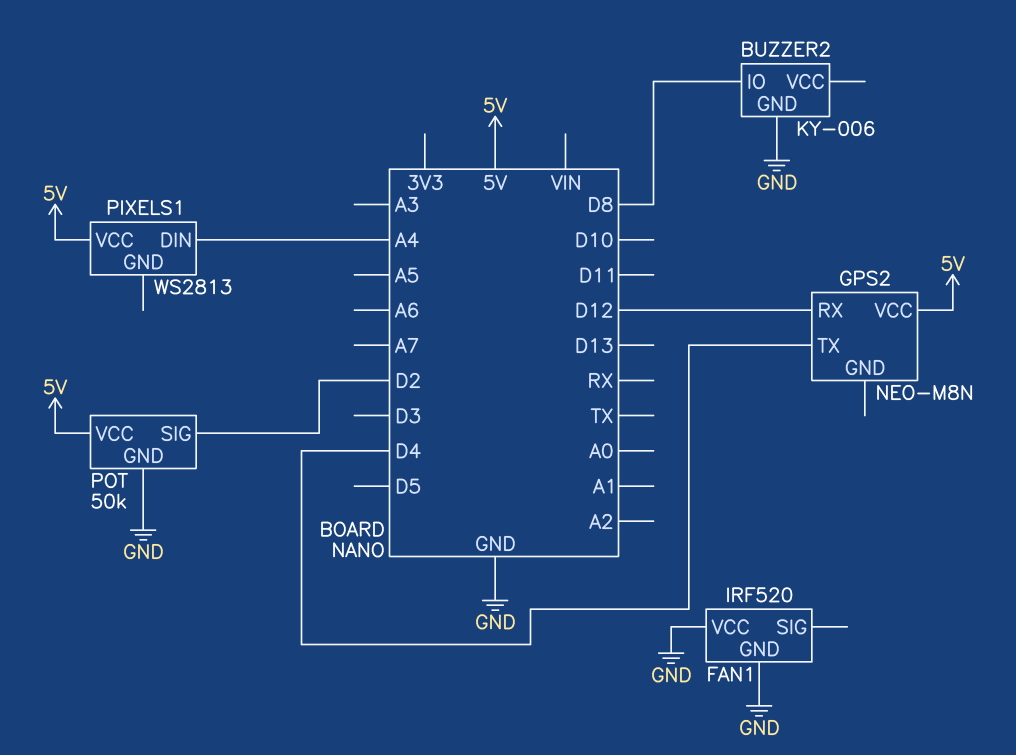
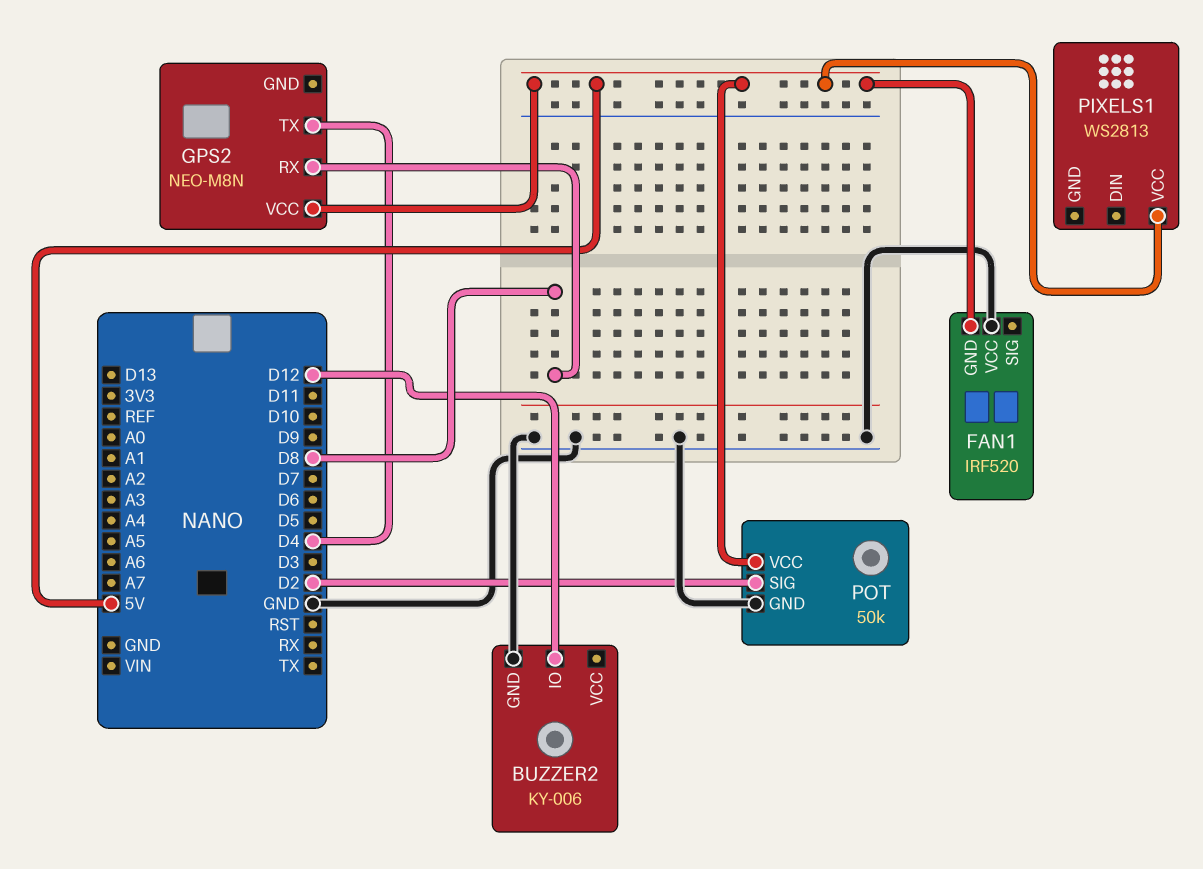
BUZZER2 pin IO: D8 -> D12
FAN1 pin GND: GND -> 5V
GPS2 pin RX: D12 -> D8
PIXELS1 pin DIN: A4 -> none

